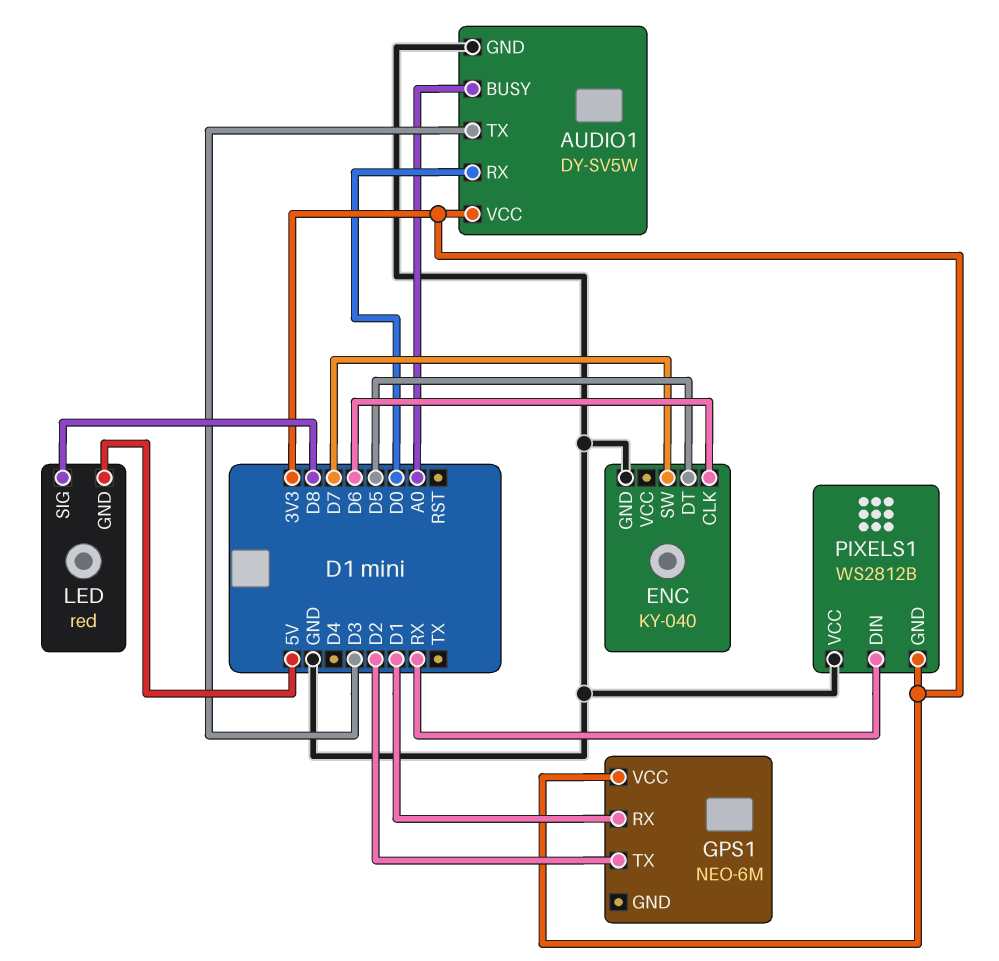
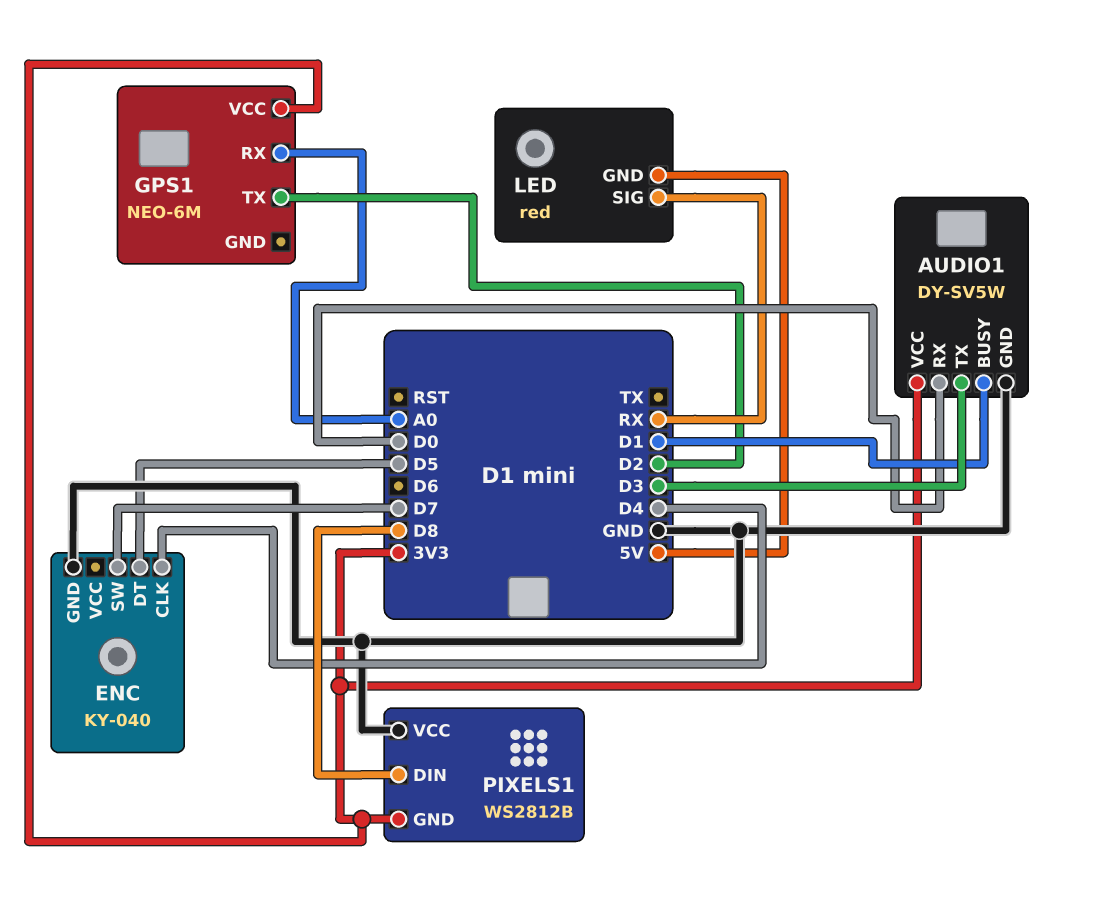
AUDIO1 pin BUSY: A0 -> D1
ENC pin CLK: D6 -> D4
GPS1 pin RX: D1 -> A0
LED pin SIG: D8 -> RX
PIXELS1 pin DIN: RX -> D8

